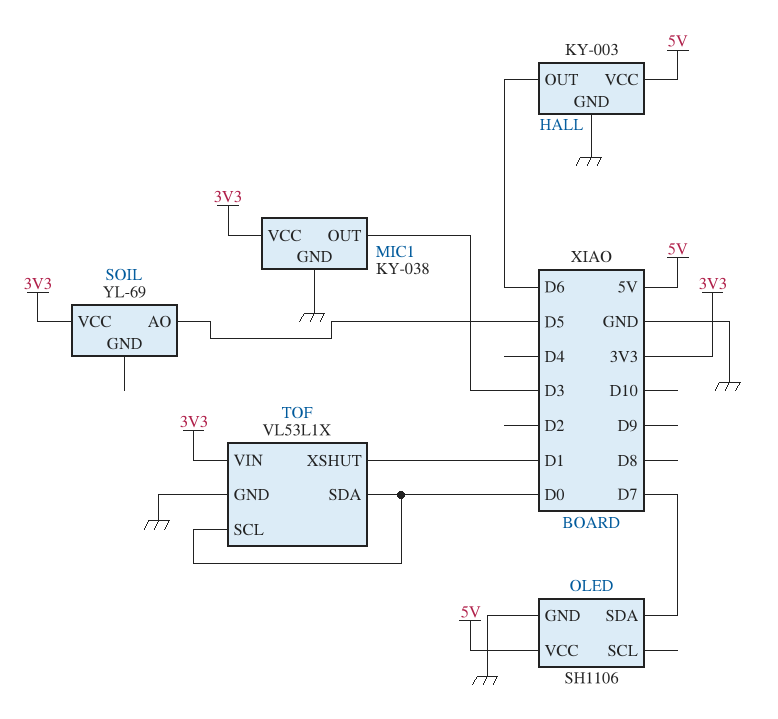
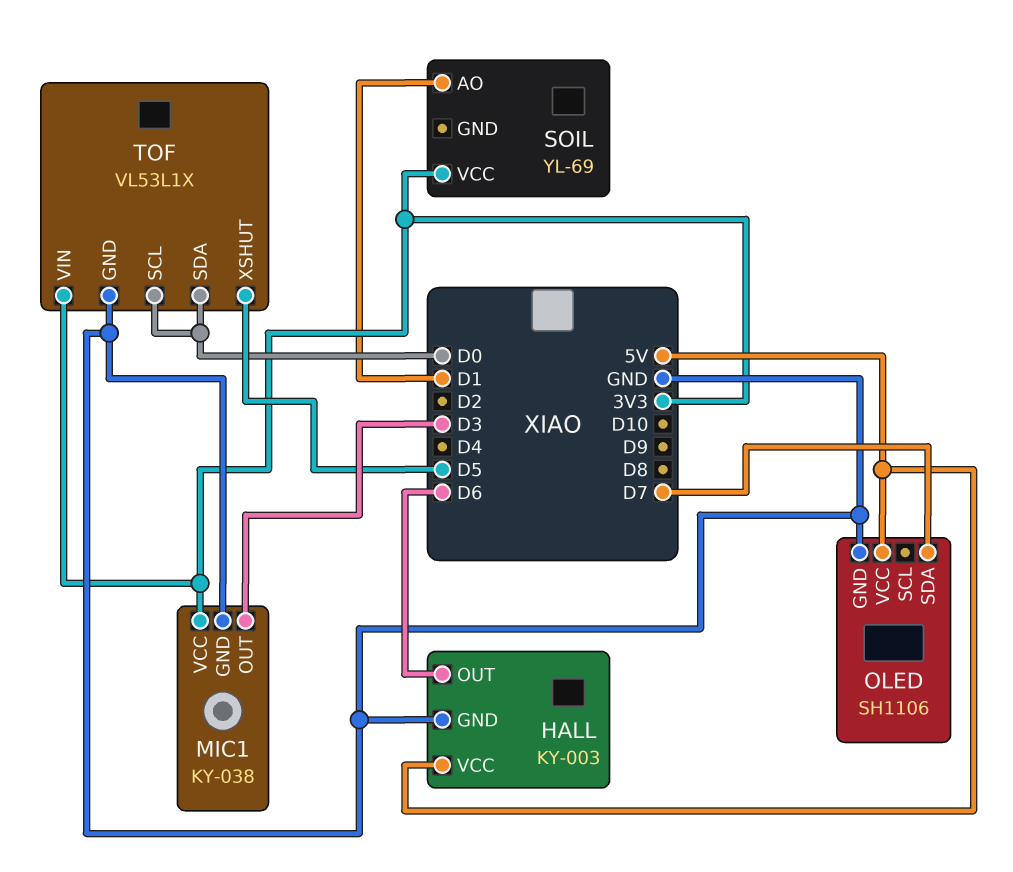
SOIL pin AO: D5 -> D1
TOF pin XSHUT: D1 -> D5

